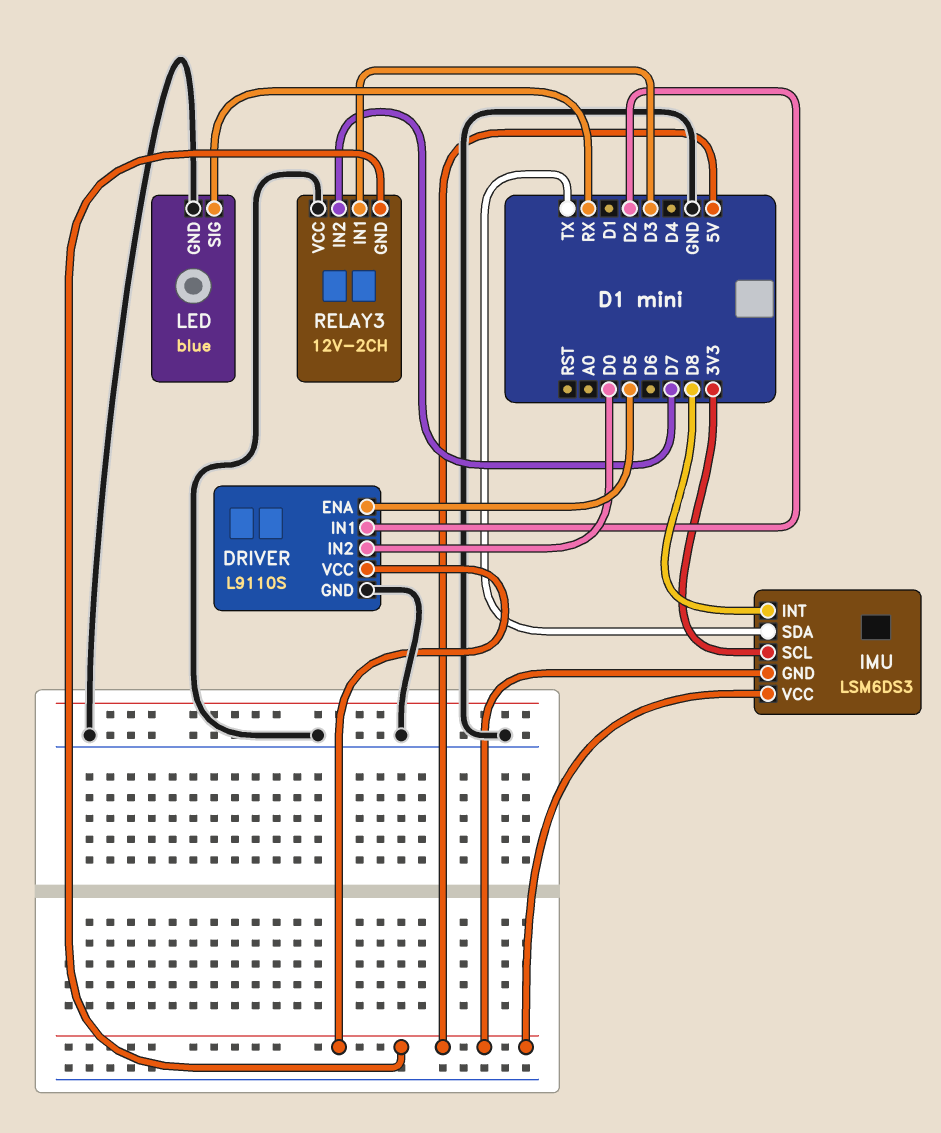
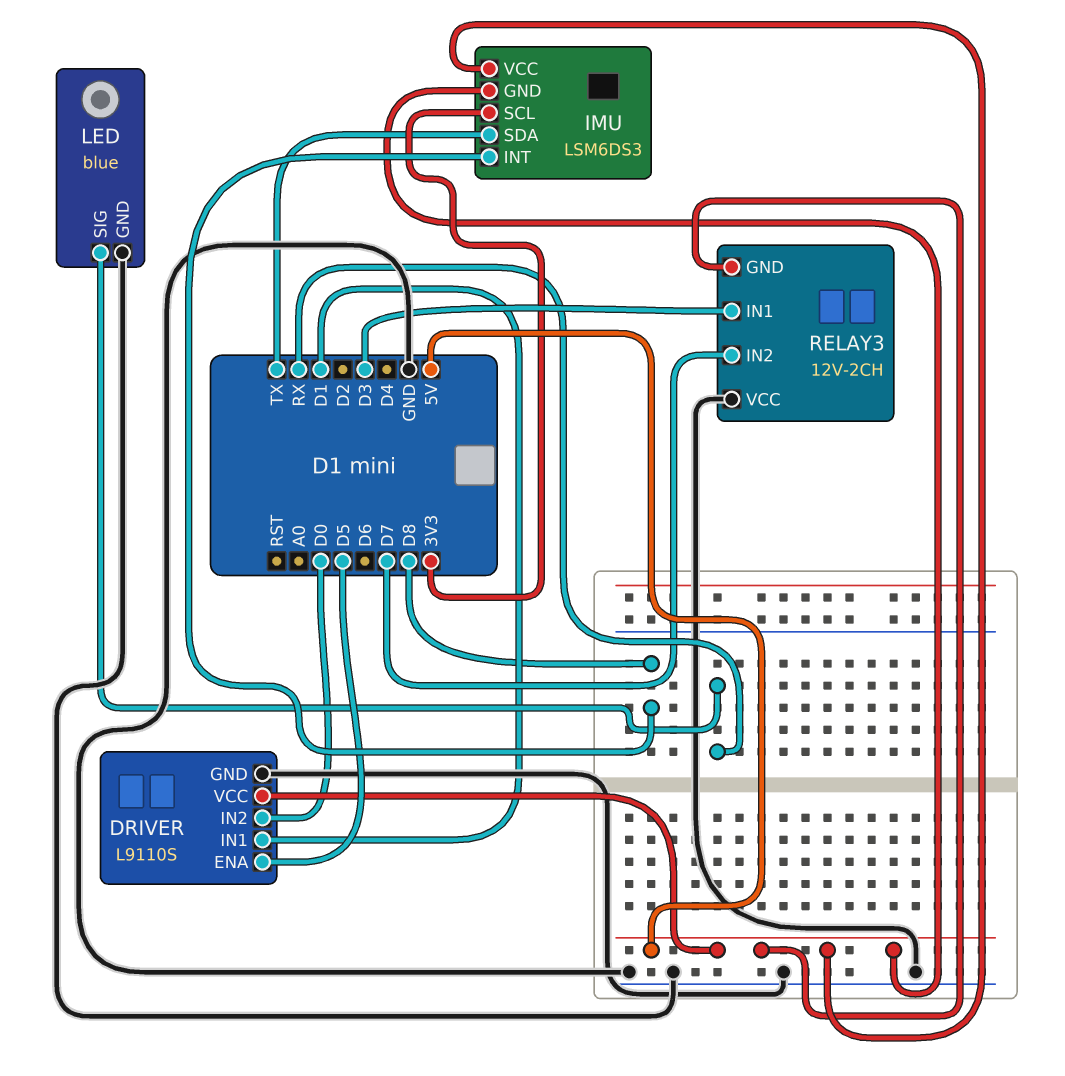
DRIVER pin IN1: D2 -> D1

